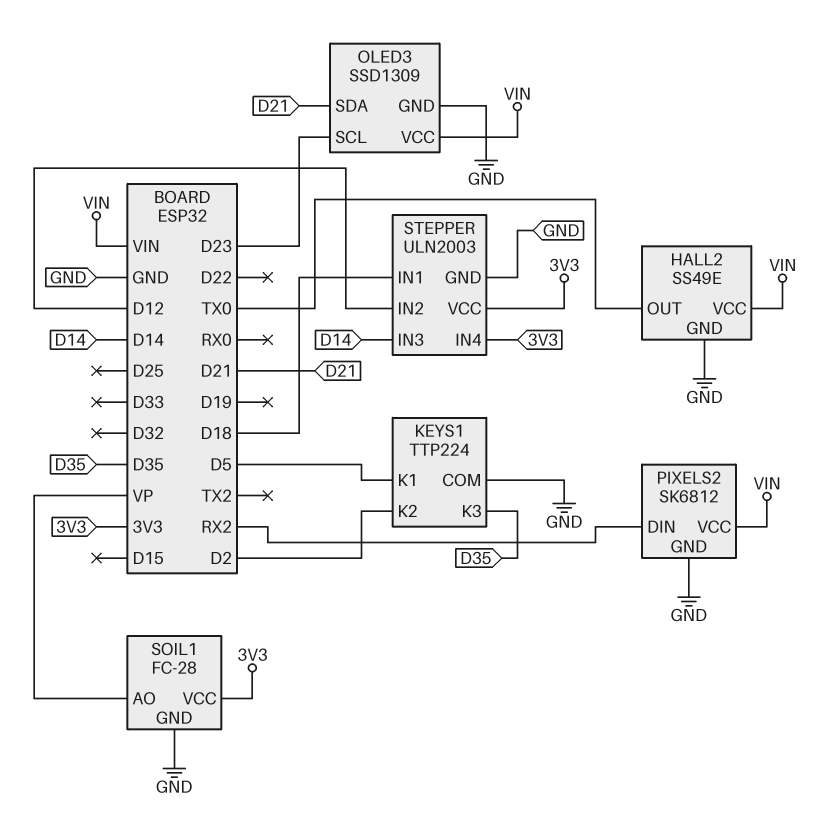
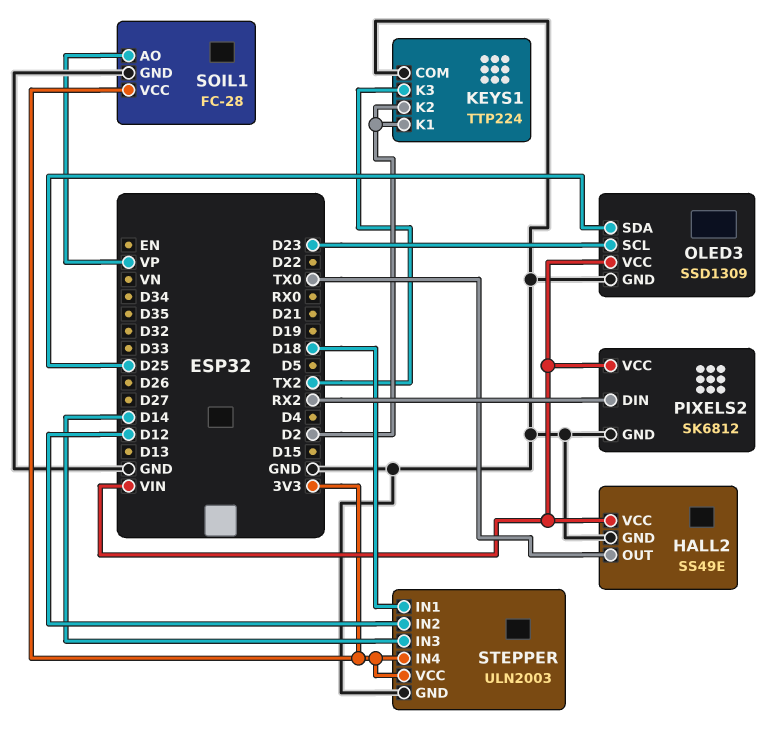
KEYS1 pin K1: D5 -> D2
KEYS1 pin K3: D35 -> TX2
OLED3 pin SDA: D21 -> D25

